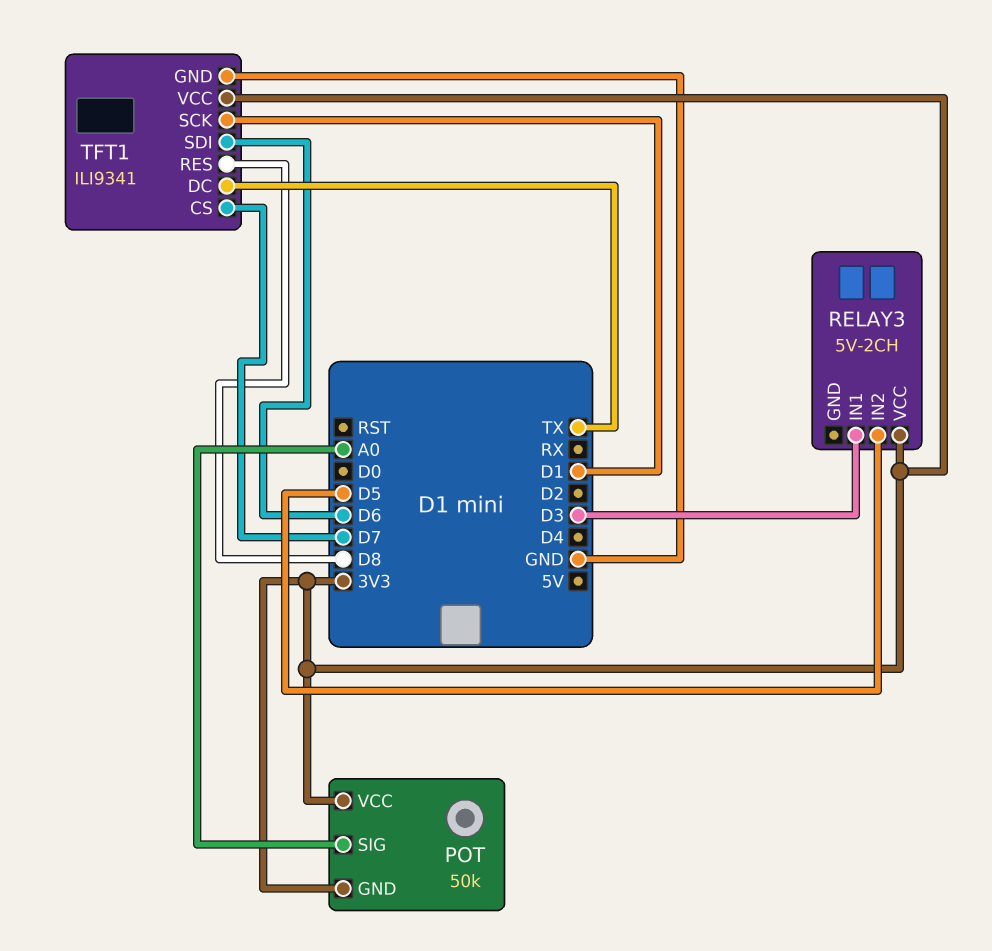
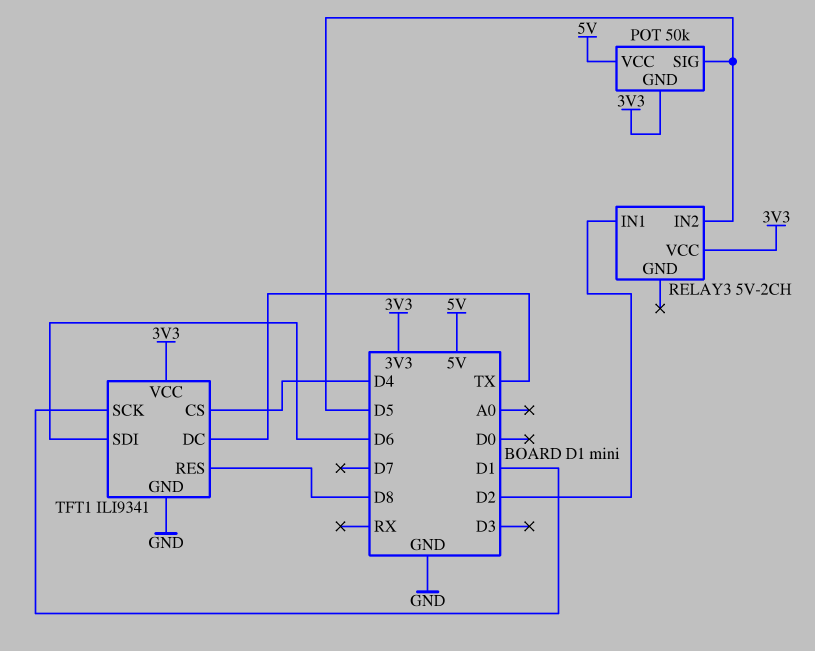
POT pin SIG: A0 -> D5
POT pin VCC: 3V3 -> 5V
RELAY3 pin IN1: D3 -> D2
TFT1 pin CS: D7 -> D4

